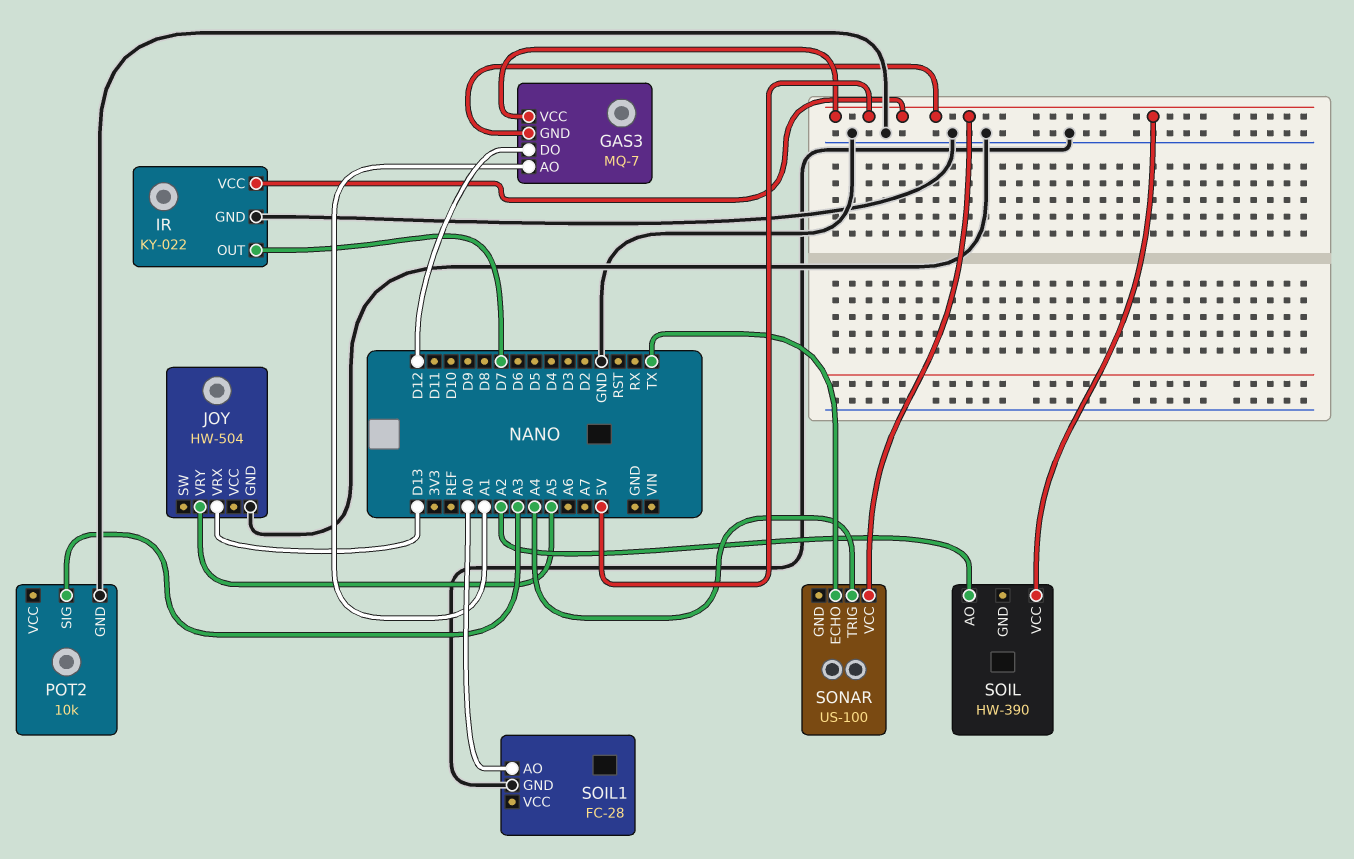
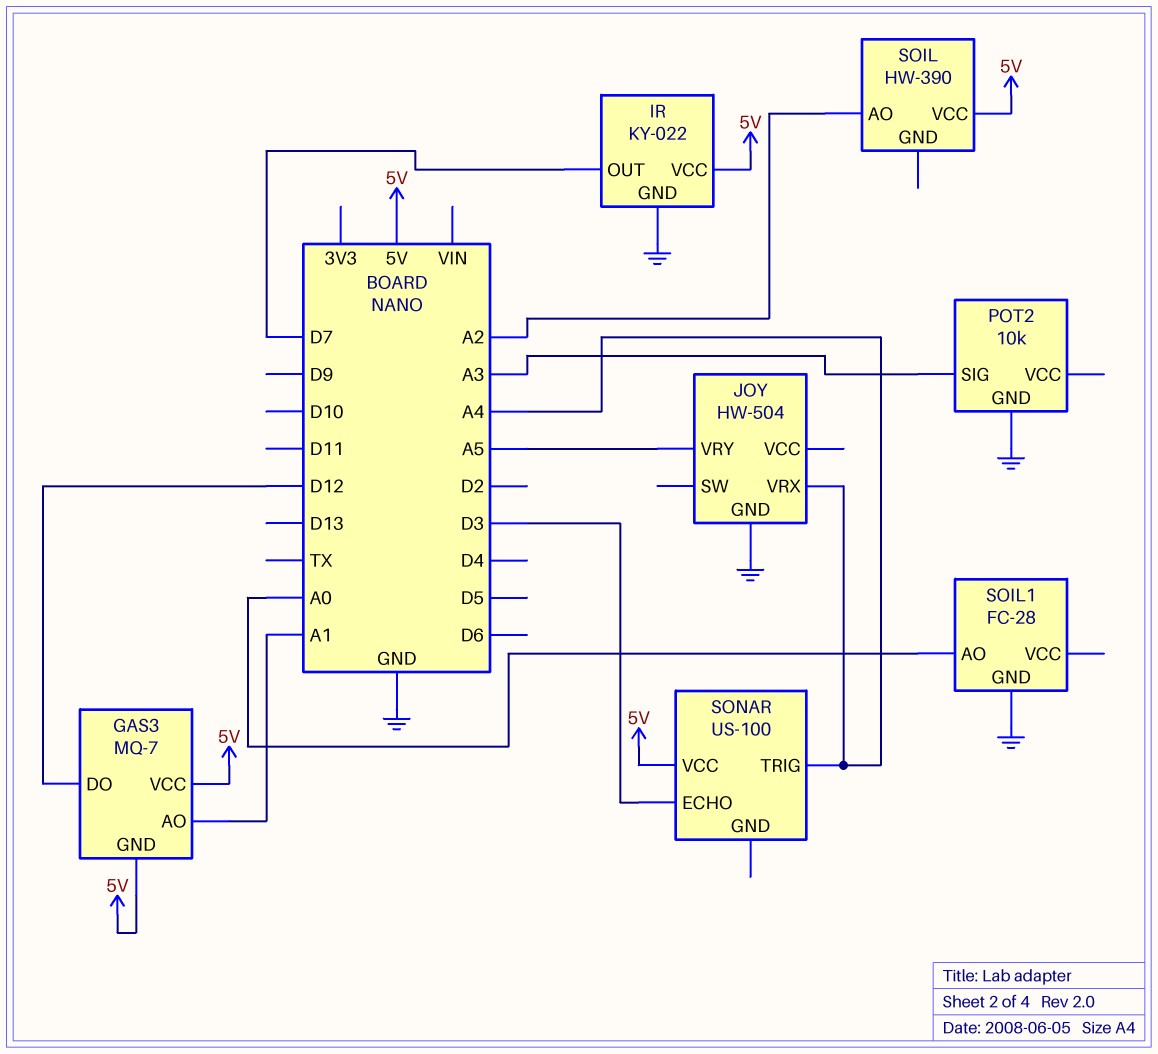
JOY pin VRX: D13 -> A4
SONAR pin ECHO: TX -> D3

